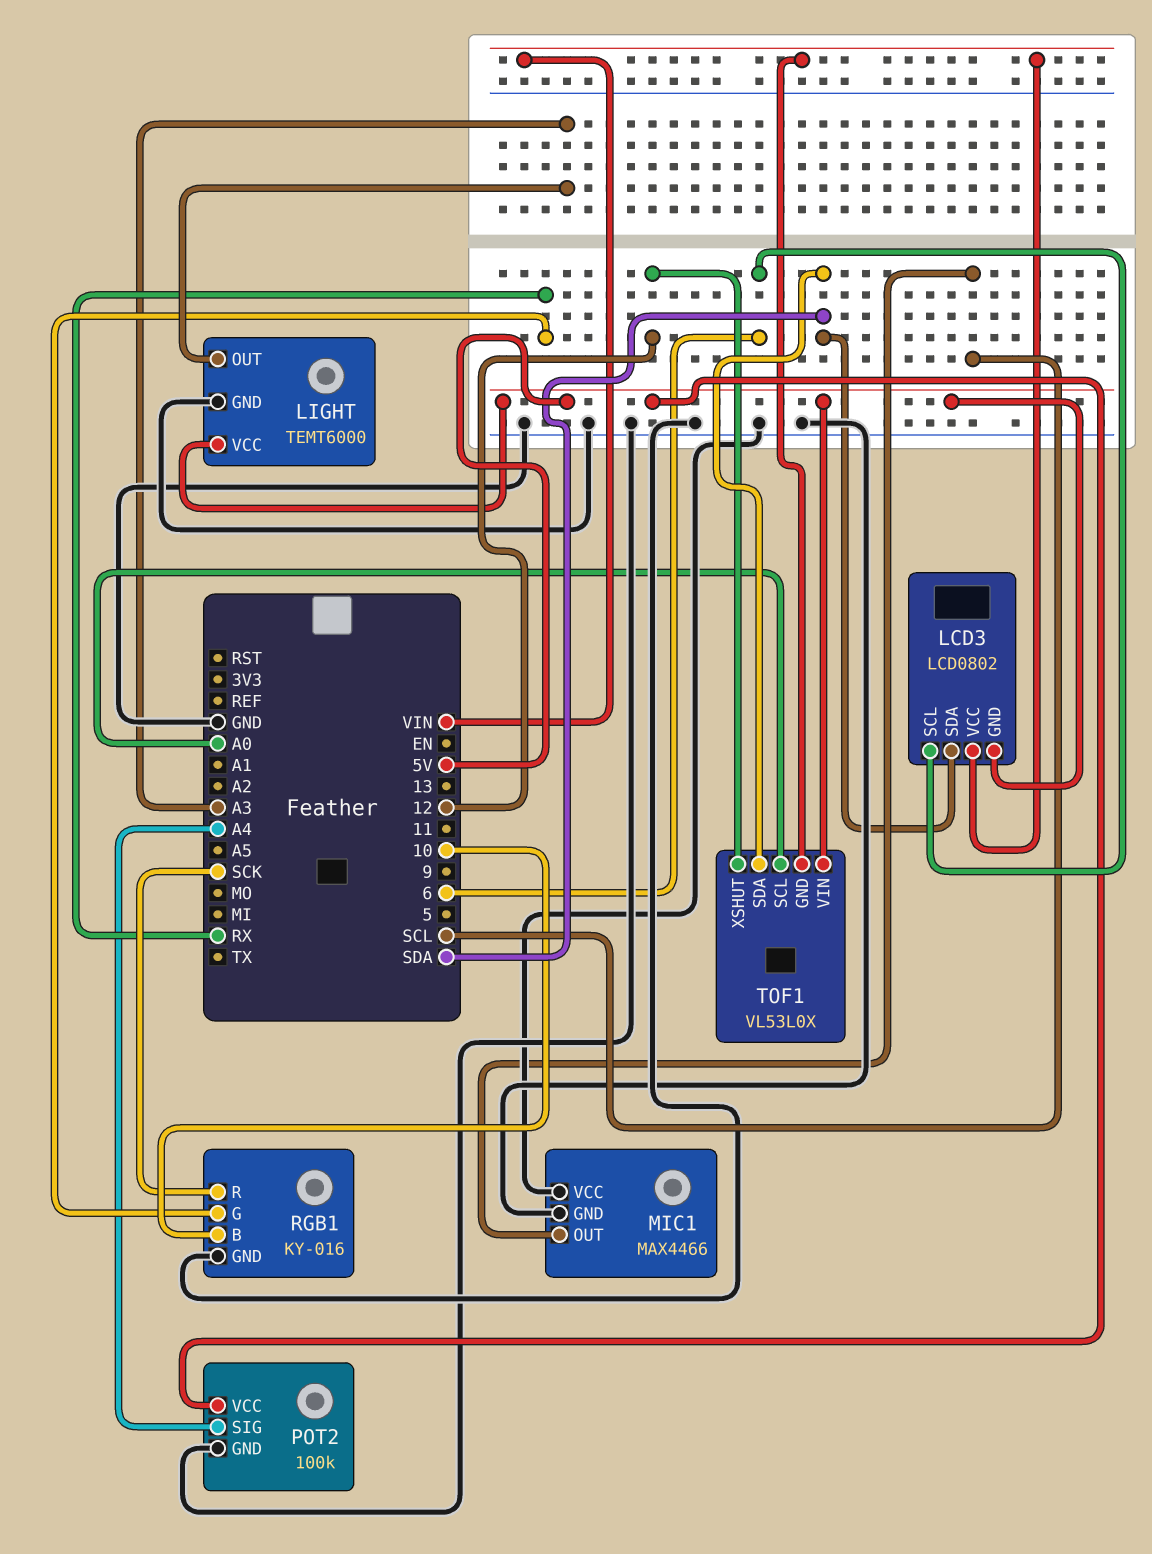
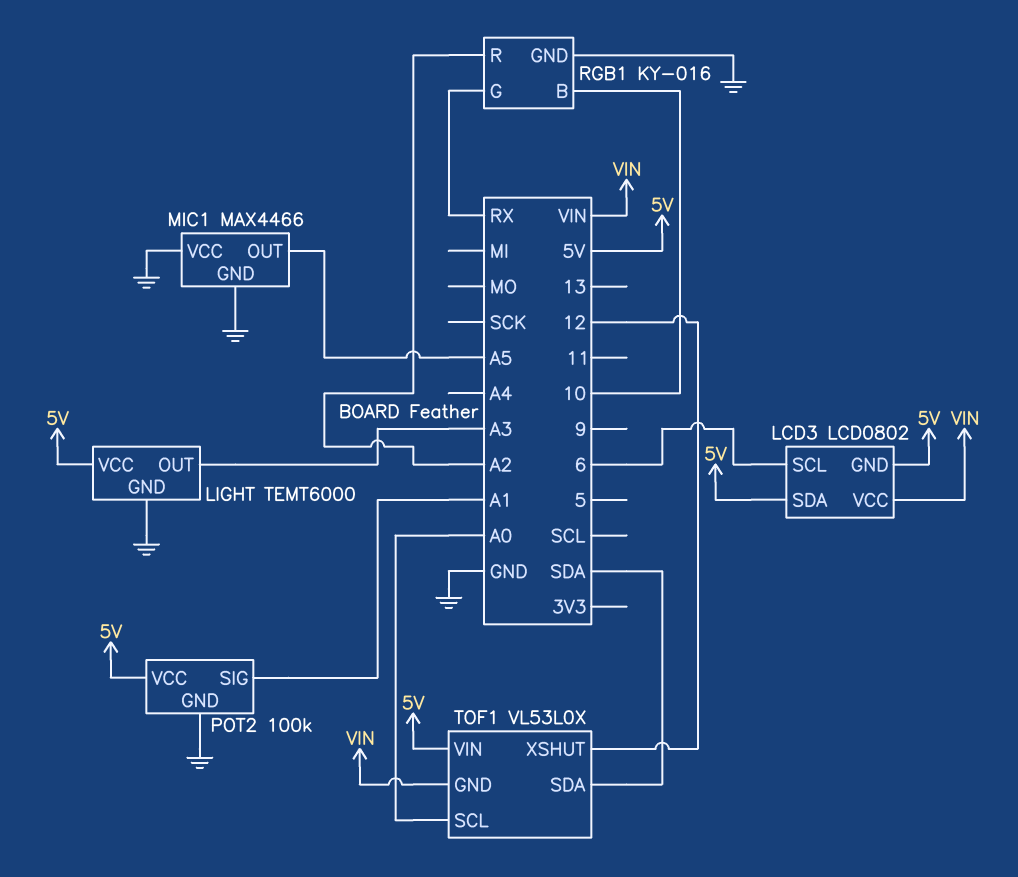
LCD3 pin SDA: SDA -> 5V
MIC1 pin OUT: SCL -> A5
POT2 pin SIG: A4 -> A1
RGB1 pin R: SCK -> A2

